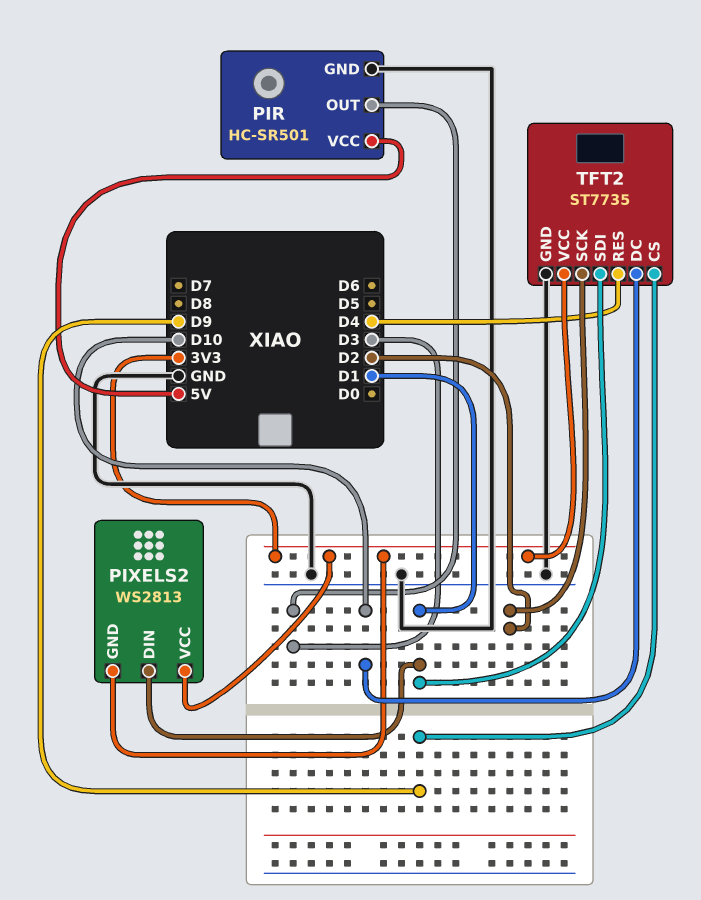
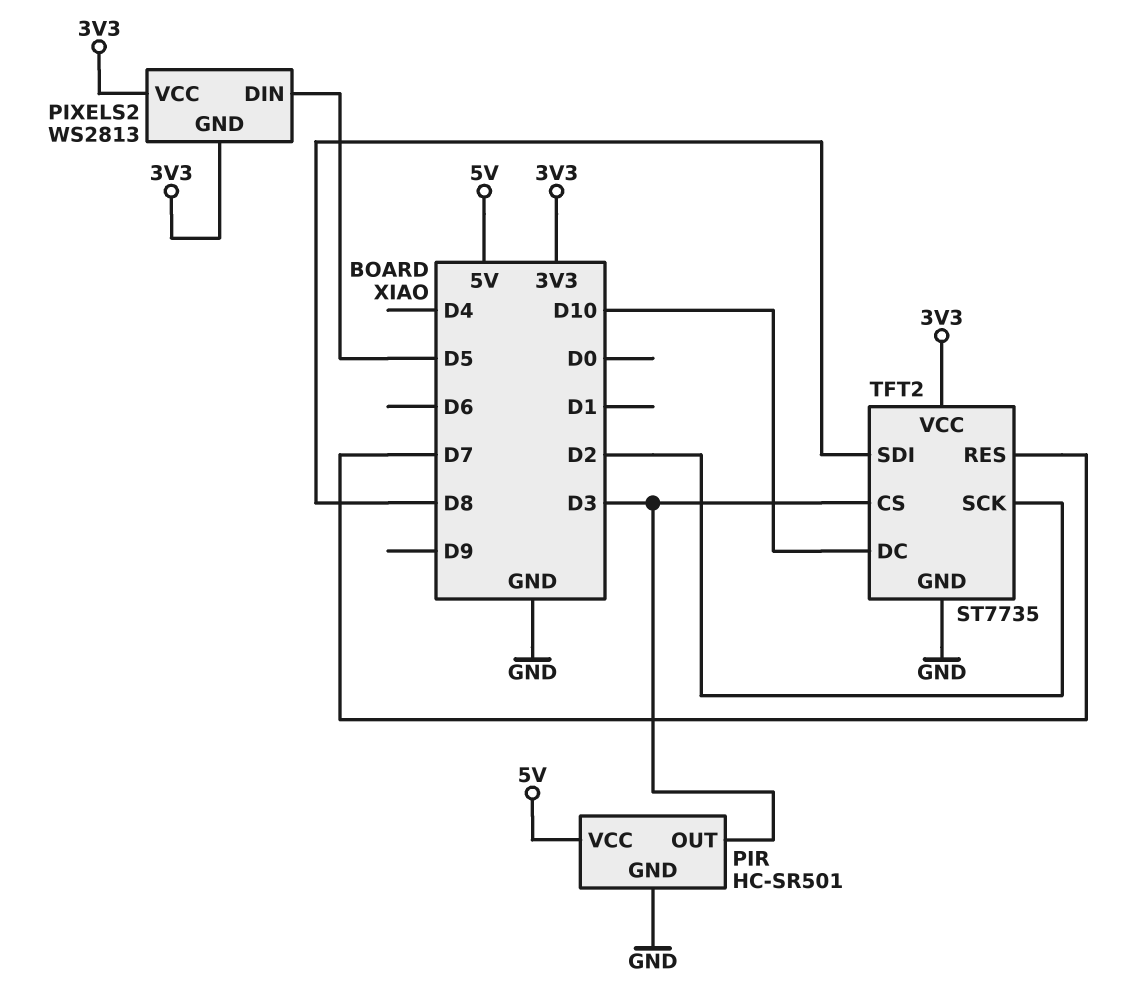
PIXELS2 pin DIN: D1 -> D5
TFT2 pin CS: D9 -> D3
TFT2 pin RES: D4 -> D7
TFT2 pin SDI: D1 -> D8

